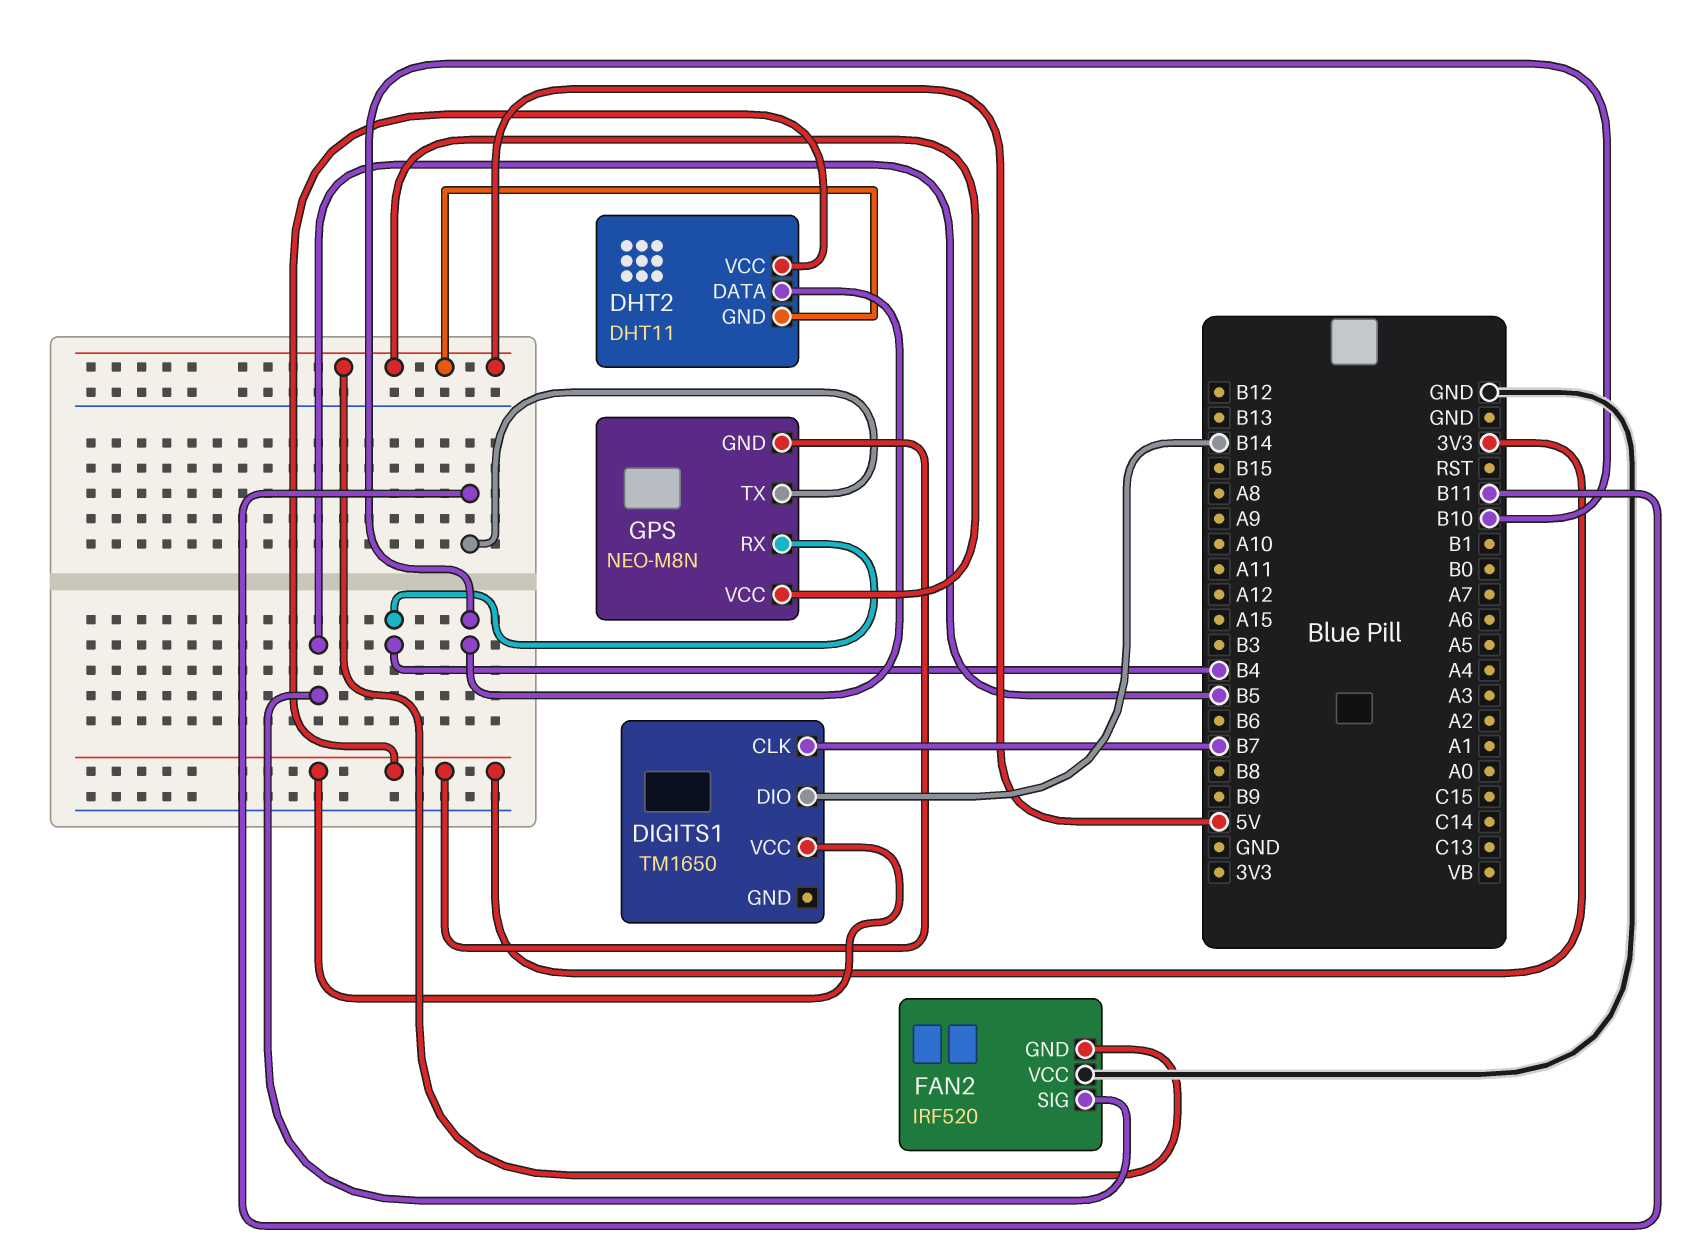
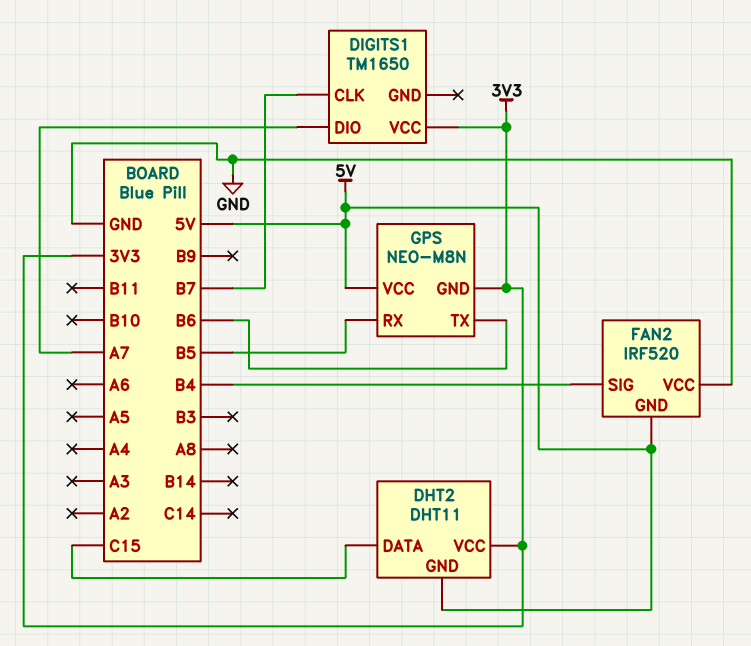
DHT2 pin DATA: B10 -> C15
DIGITS1 pin DIO: B14 -> A7
FAN2 pin SIG: B5 -> B4
GPS pin RX: B4 -> B5
GPS pin TX: B11 -> B6

